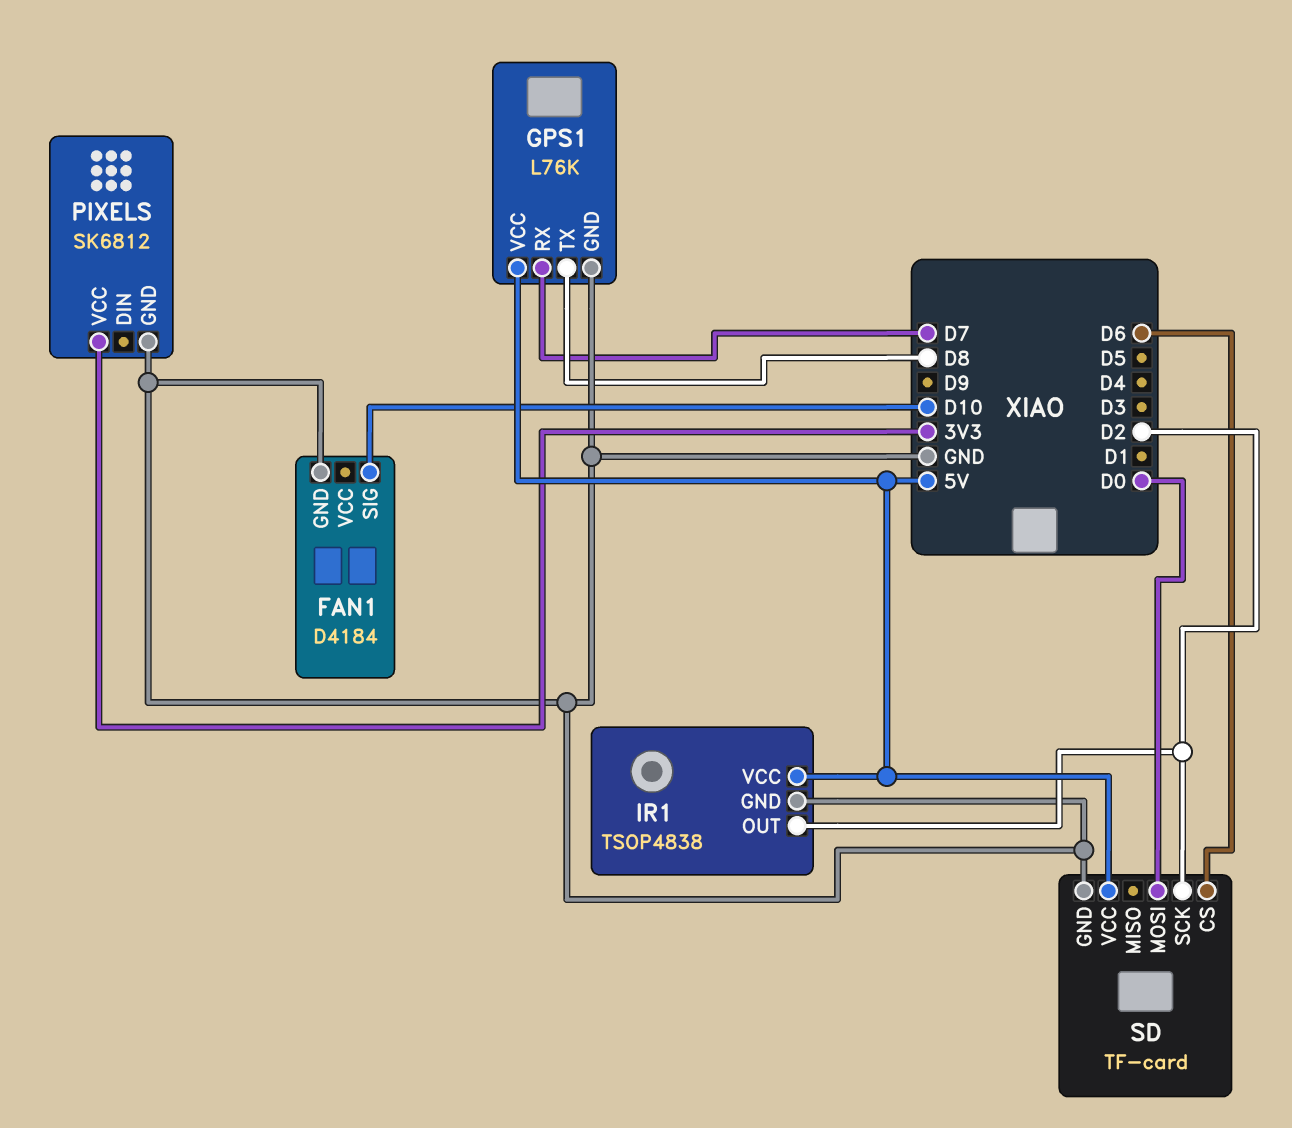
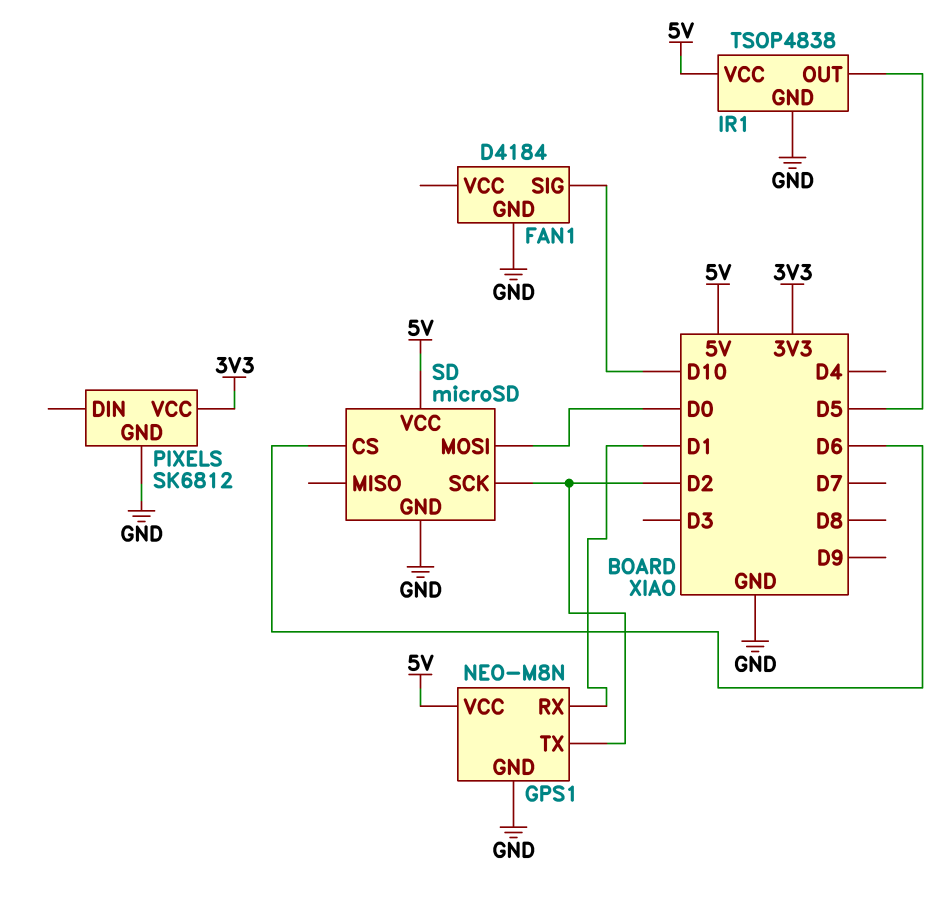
GPS1: L76K -> NEO-M8N
GPS1 pin RX: D7 -> D1
GPS1 pin TX: D8 -> D2
IR1 pin OUT: D2 -> D5
SD: TF-card -> microSD

